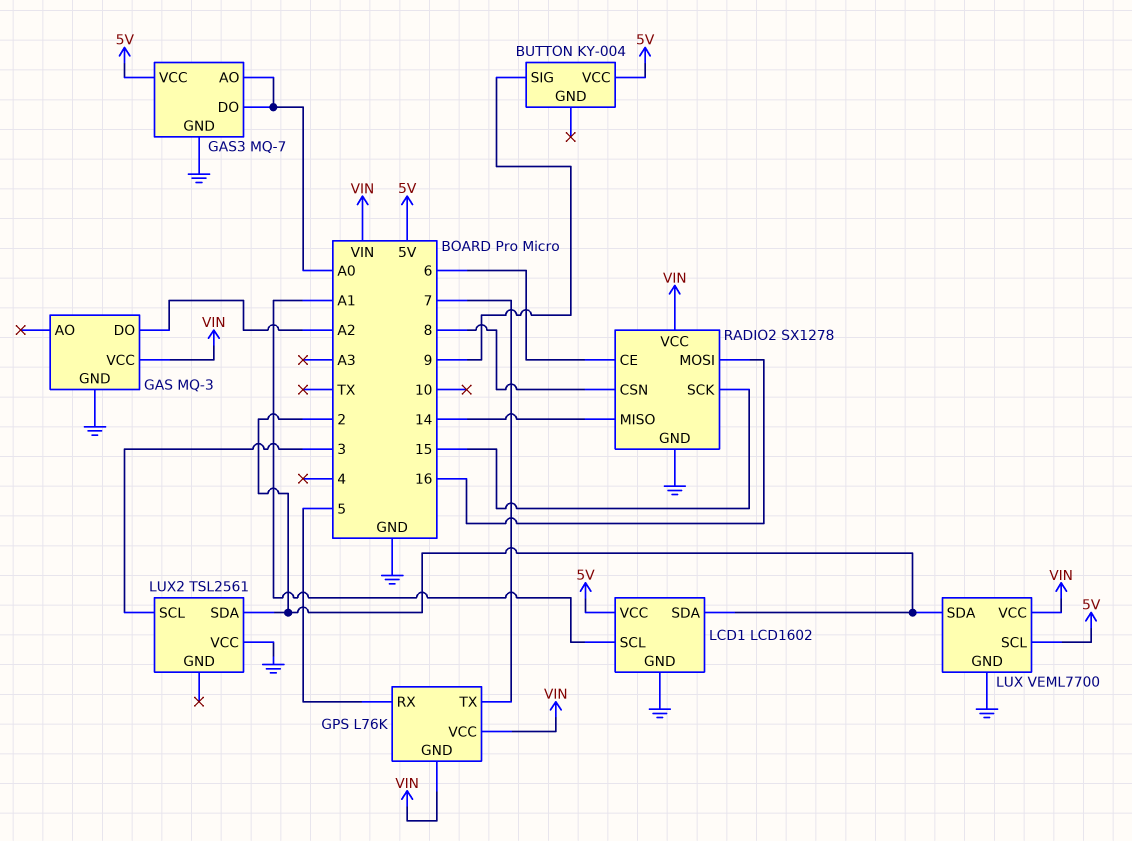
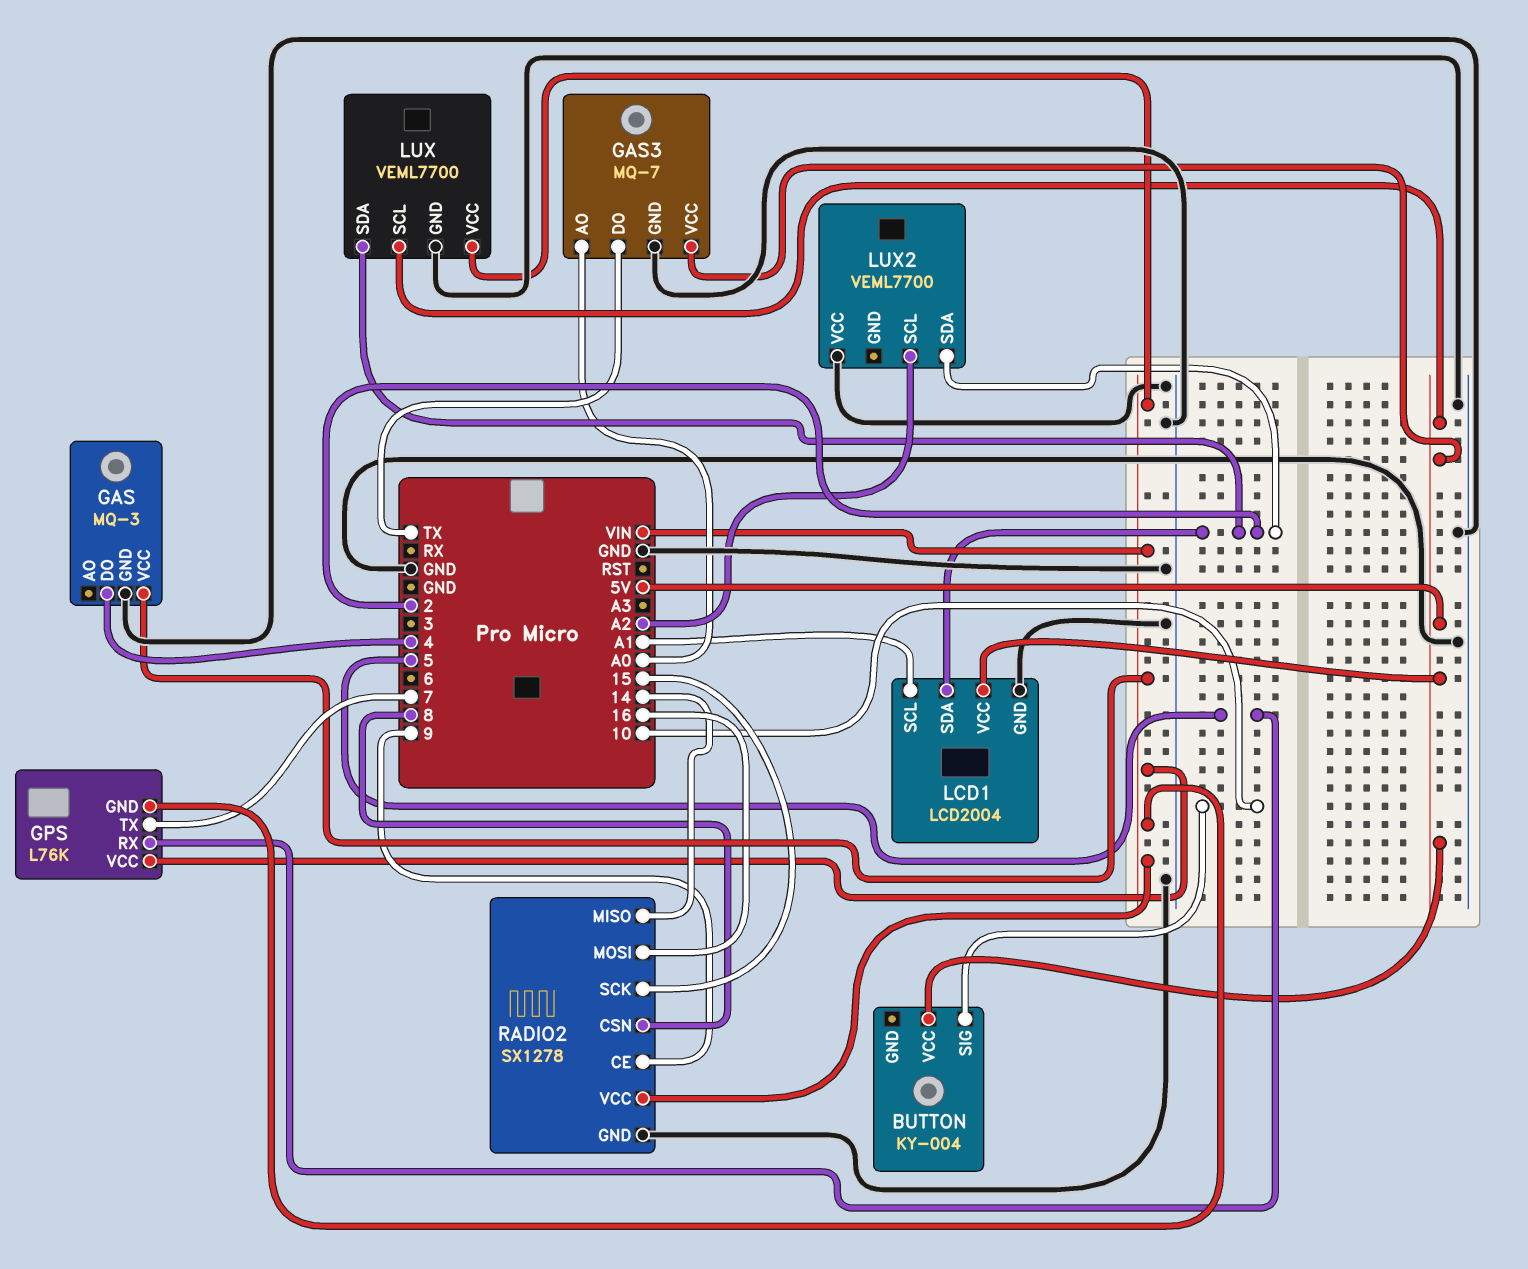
BUTTON pin SIG: 9 -> 10
GAS pin DO: A2 -> 4
GAS3 pin DO: A0 -> TX
LCD1: LCD1602 -> LCD2004
LUX2: TSL2561 -> VEML7700
LUX2 pin SCL: 3 -> A2
RADIO2 pin CE: 6 -> 9

